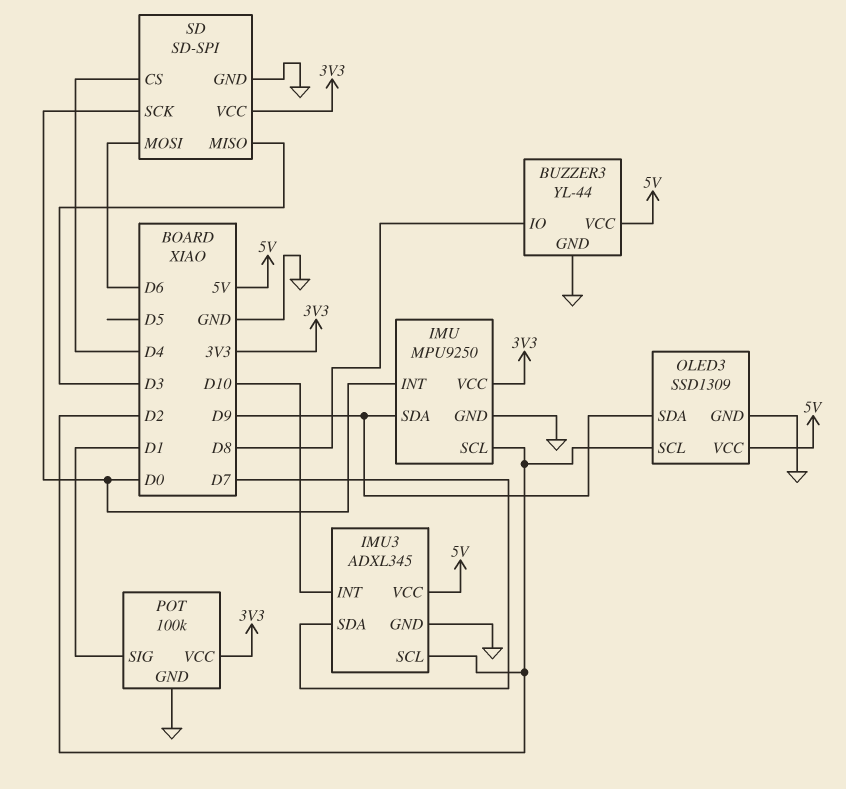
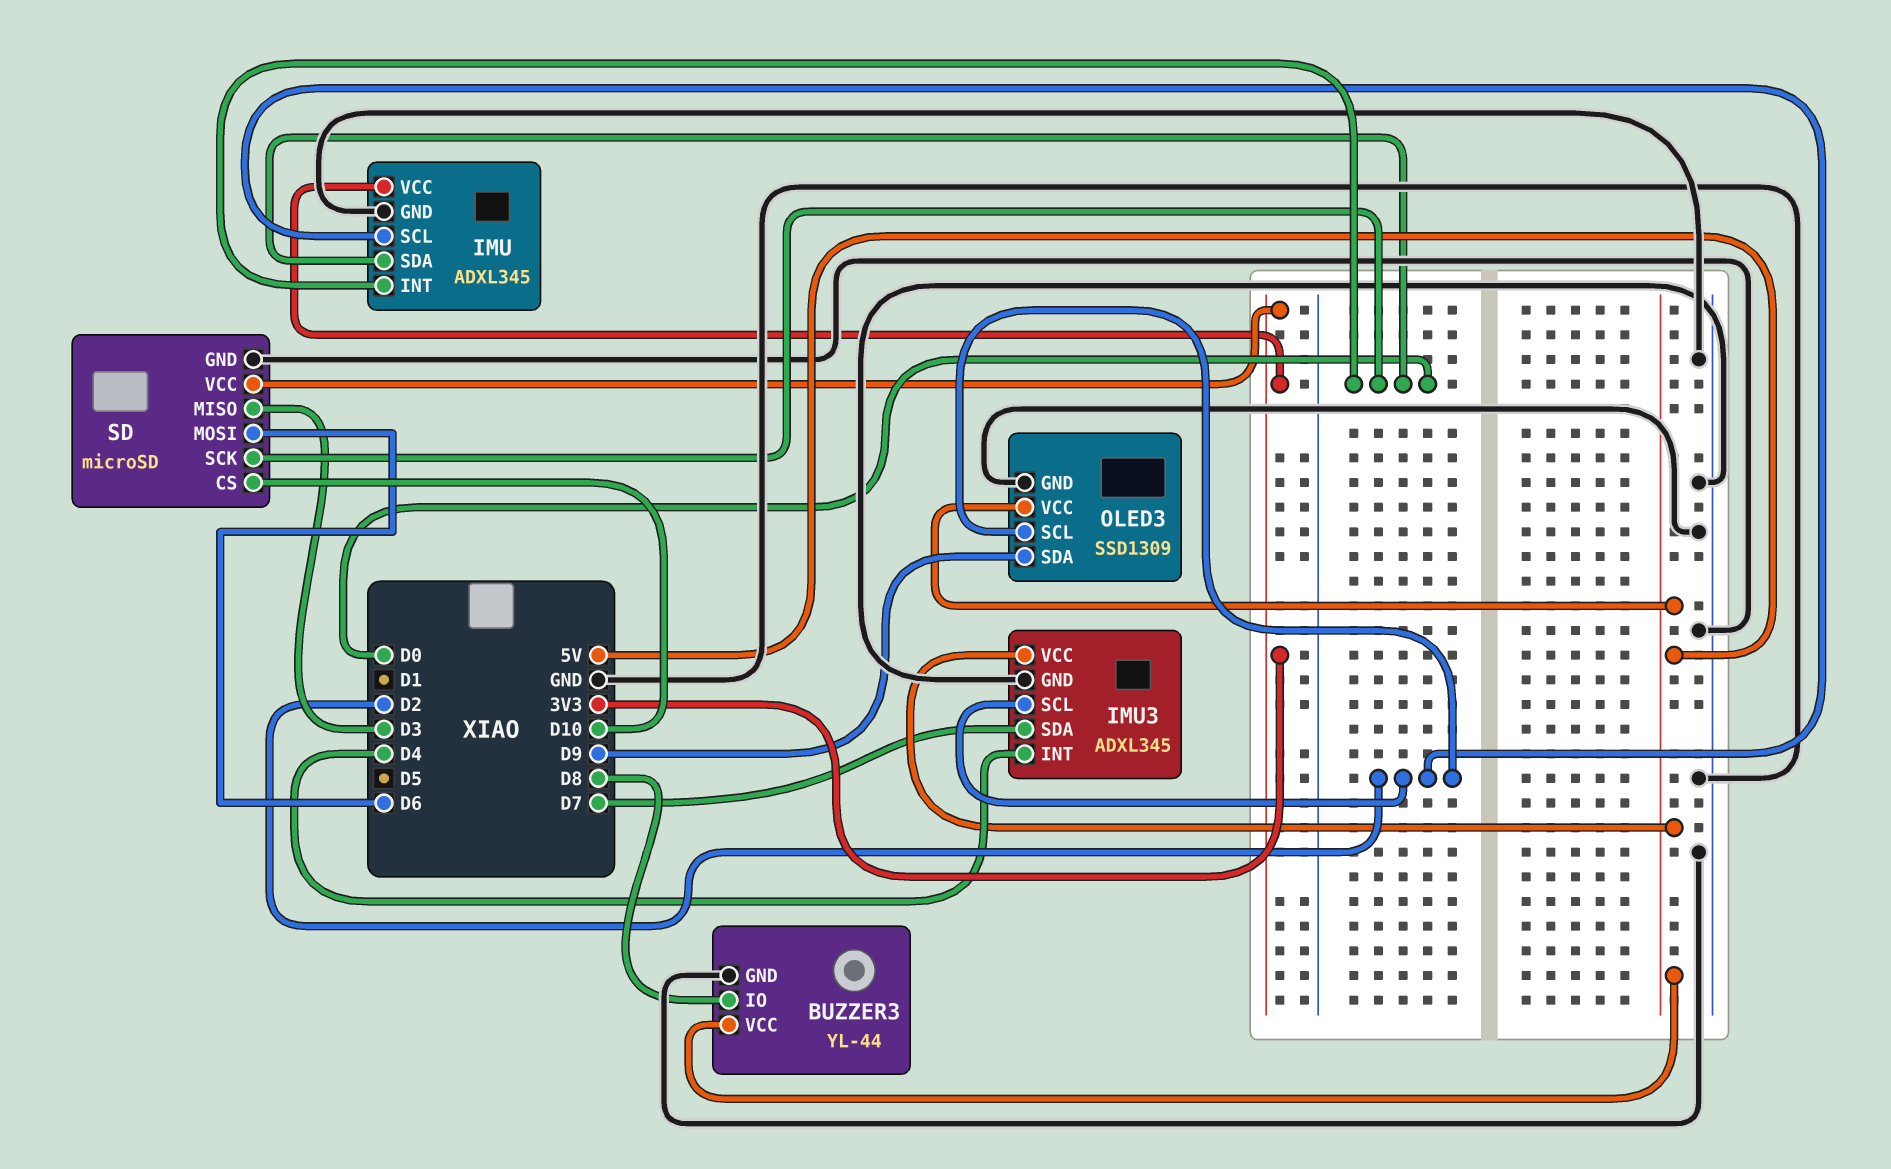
IMU: MPU9250 -> ADXL345
IMU pin SDA: D9 -> D0
IMU3 pin INT: D10 -> D4
POT: 100k -> none
POT pin GND: GND -> none
POT pin SIG: D1 -> none
POT pin VCC: 3V3 -> none
SD: SD-SPI -> microSD
SD pin CS: D4 -> D10

